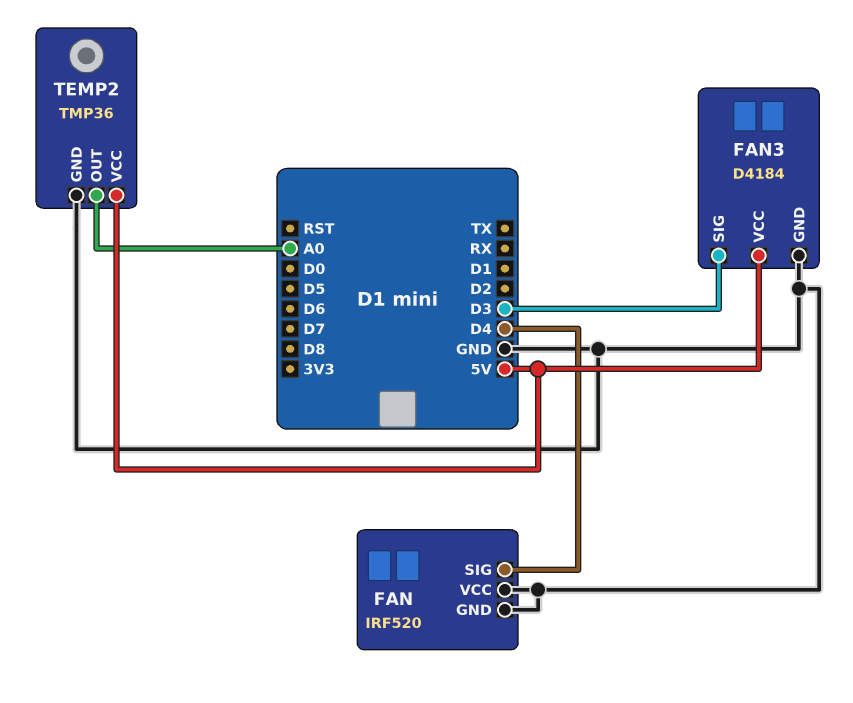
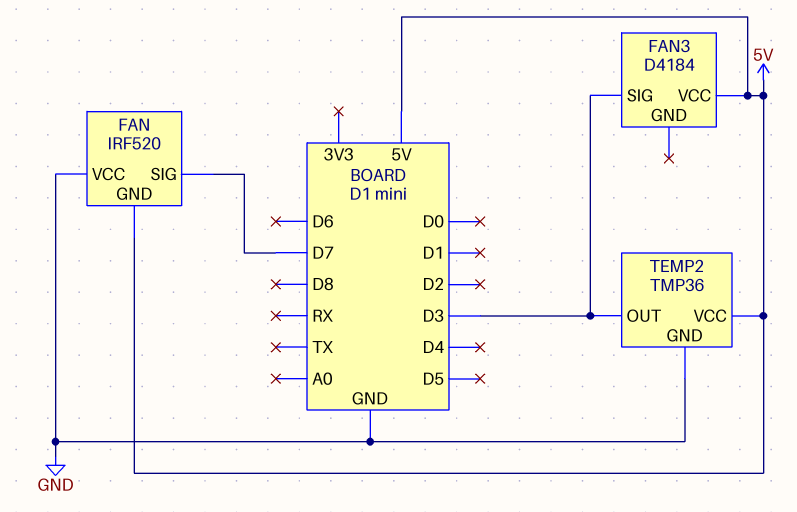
FAN pin GND: GND -> 5V
FAN pin SIG: D4 -> D7
FAN3 pin GND: GND -> none
TEMP2 pin OUT: A0 -> D3

